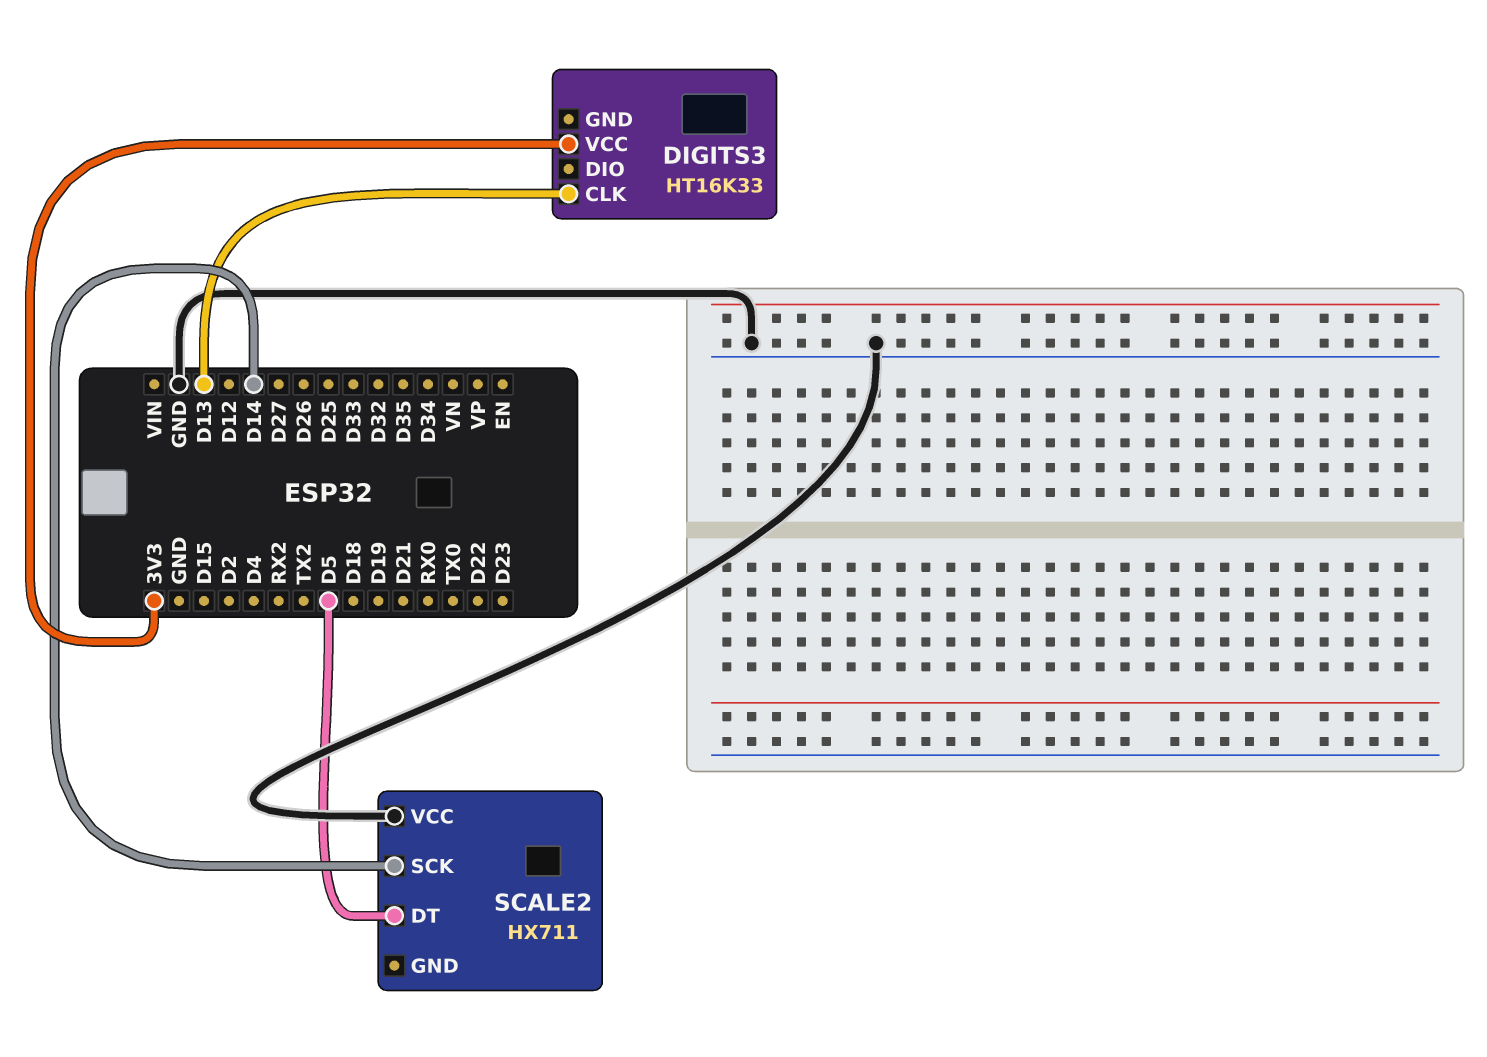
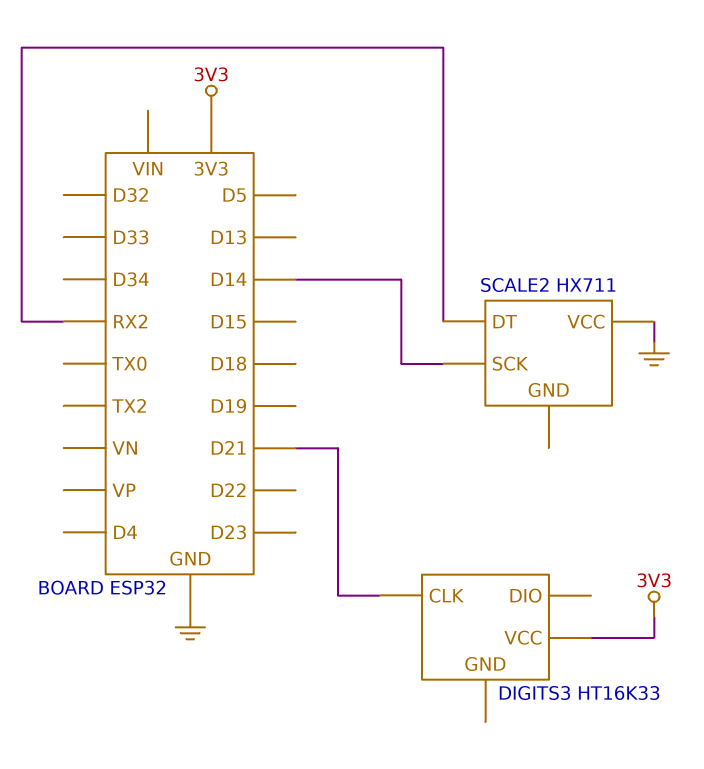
DIGITS3 pin CLK: D13 -> D21
SCALE2 pin DT: D5 -> RX2

